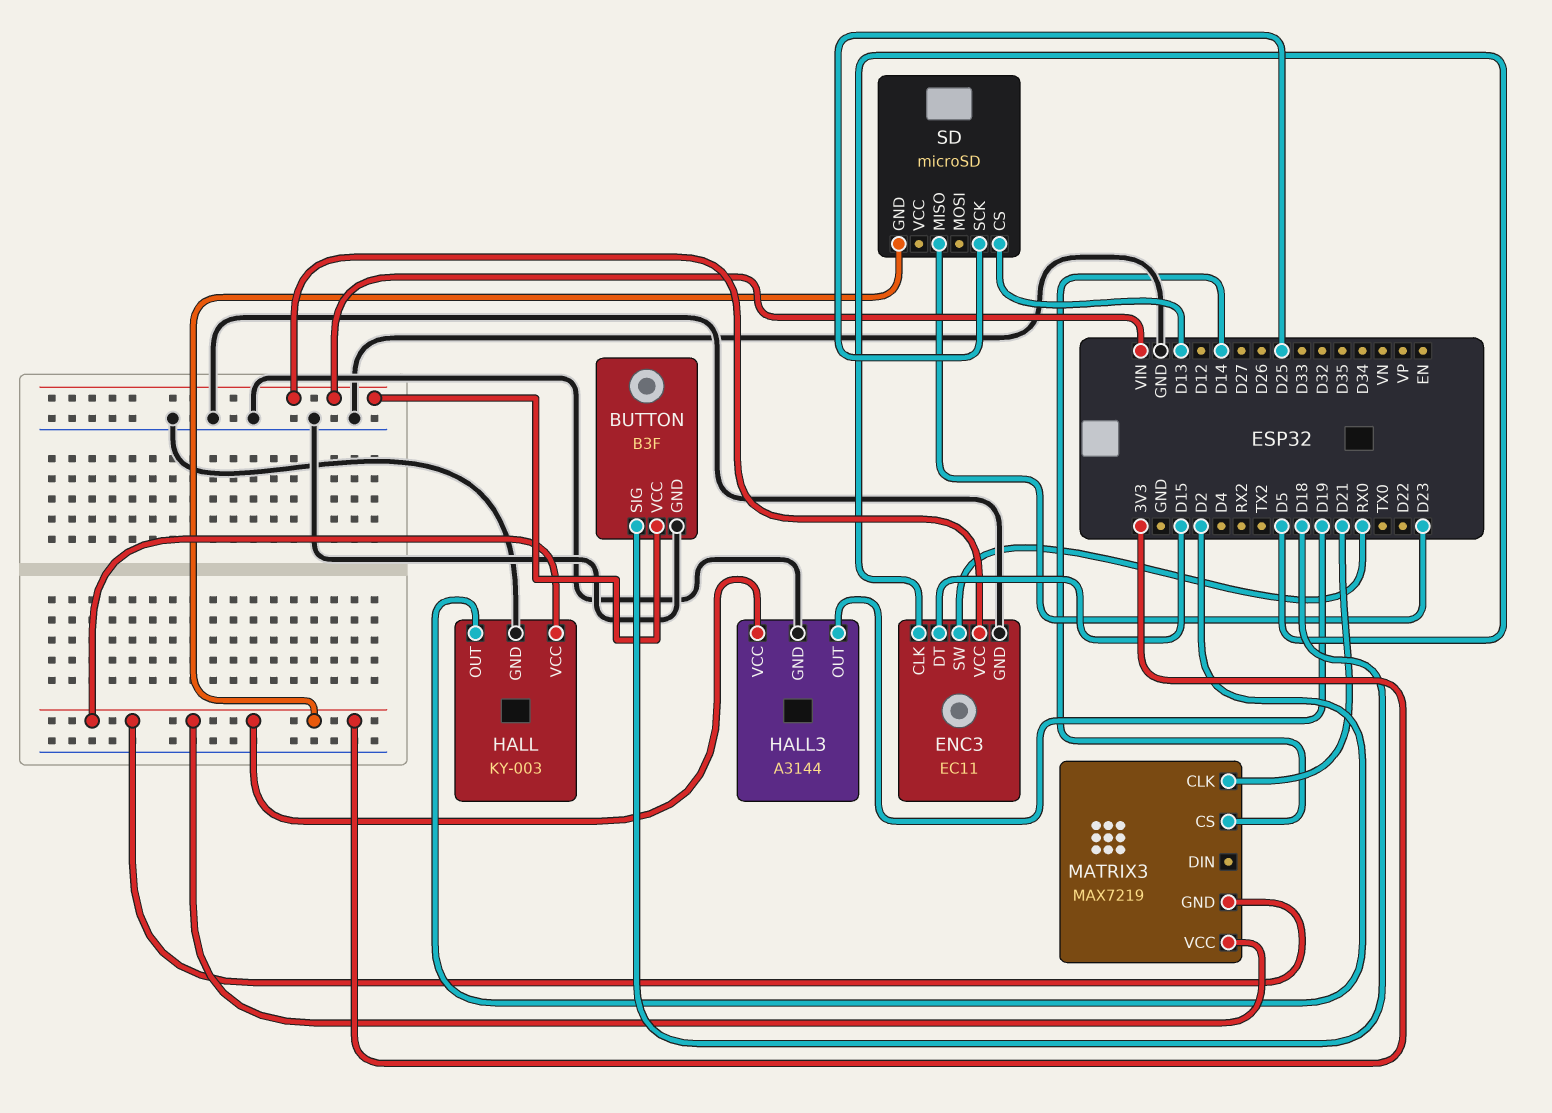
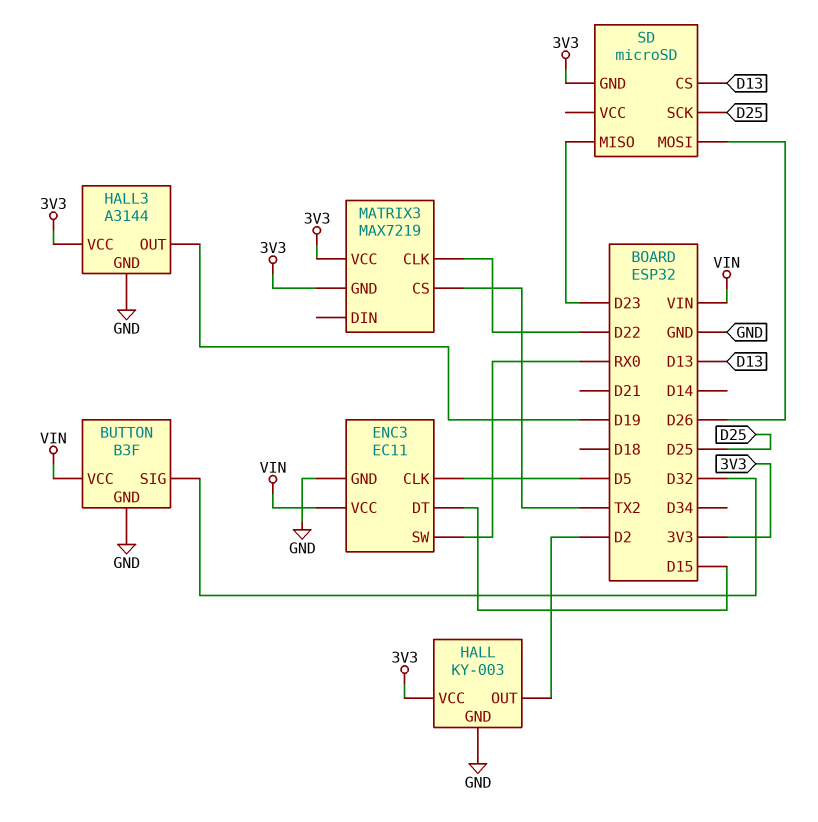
BUTTON pin SIG: D18 -> D32
MATRIX3 pin CLK: D21 -> D22
MATRIX3 pin CS: D14 -> TX2
SD pin MOSI: none -> D26

